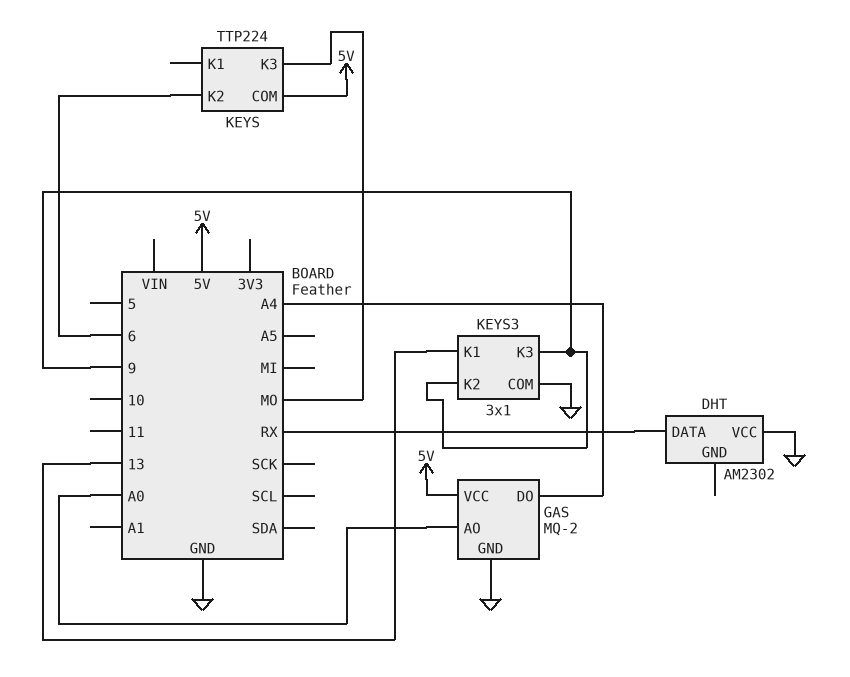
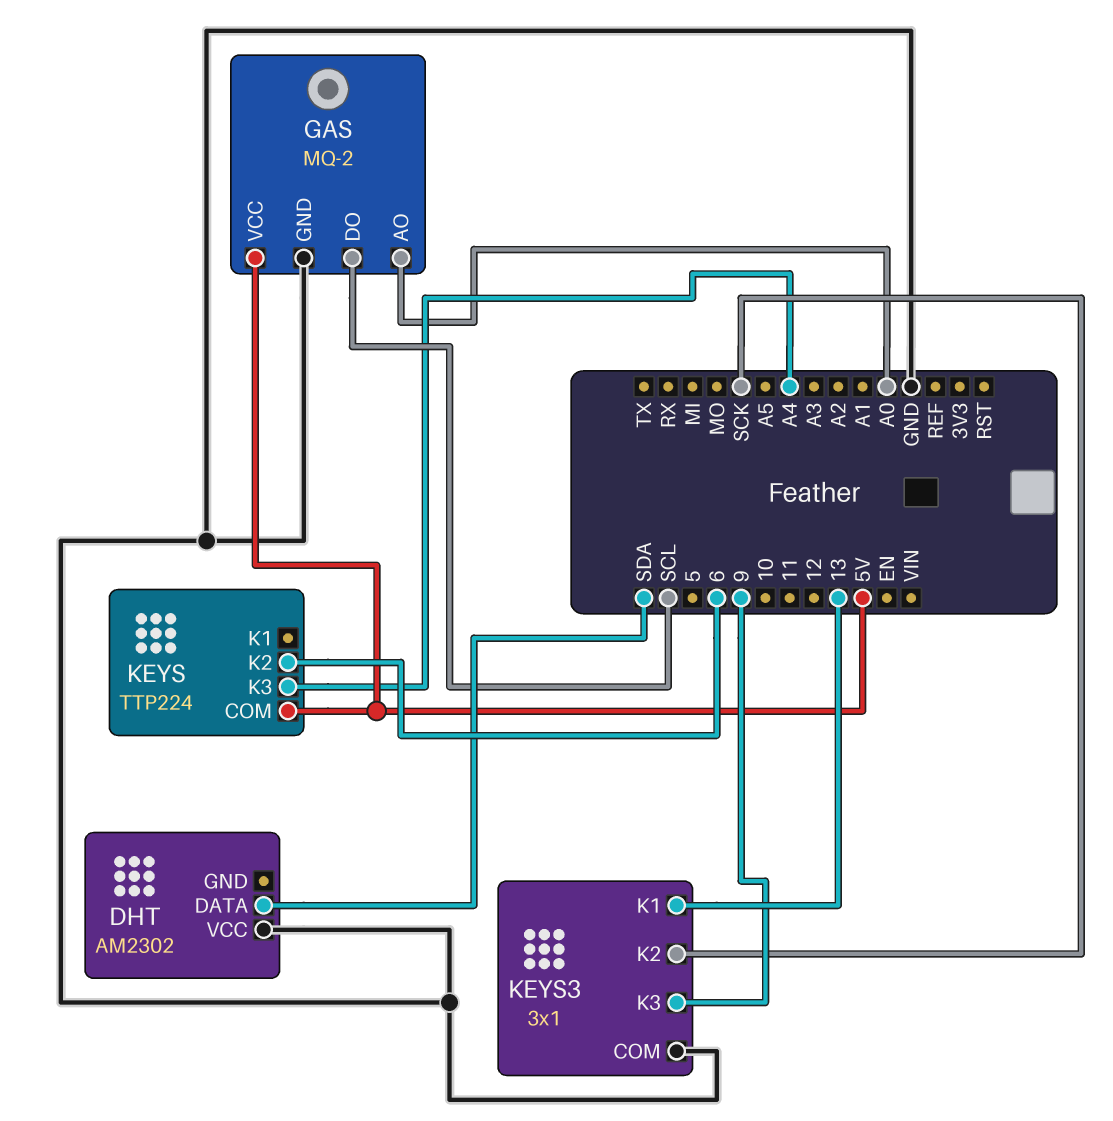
DHT pin DATA: RX -> SDA
GAS pin DO: A4 -> SCL
KEYS pin K3: MO -> A4
KEYS3 pin K2: 9 -> SCK

